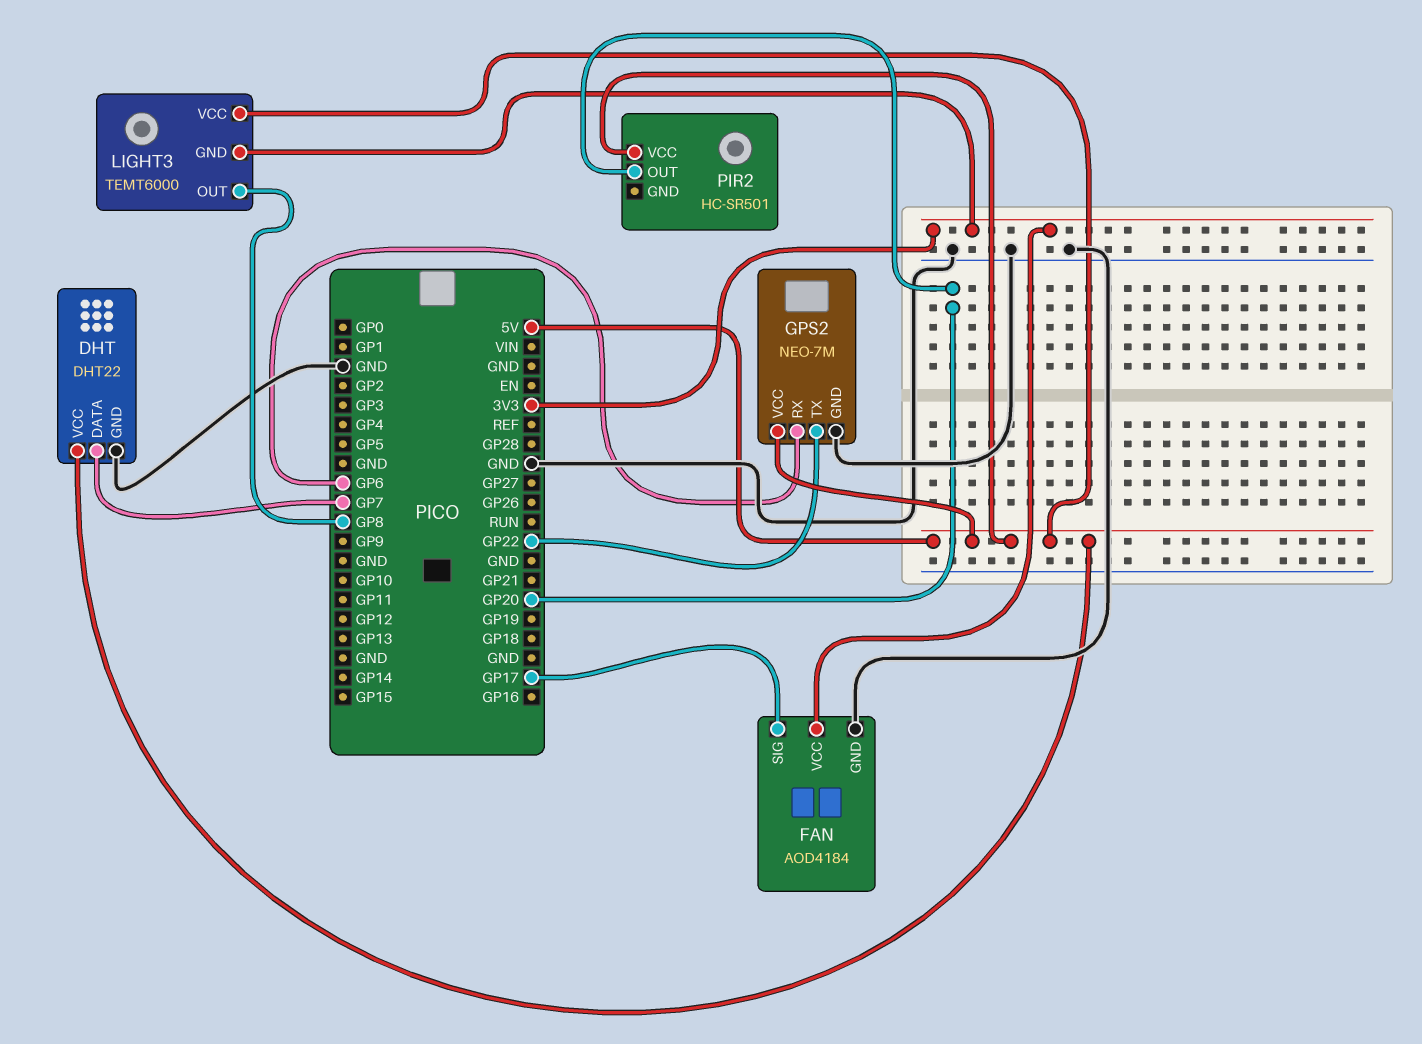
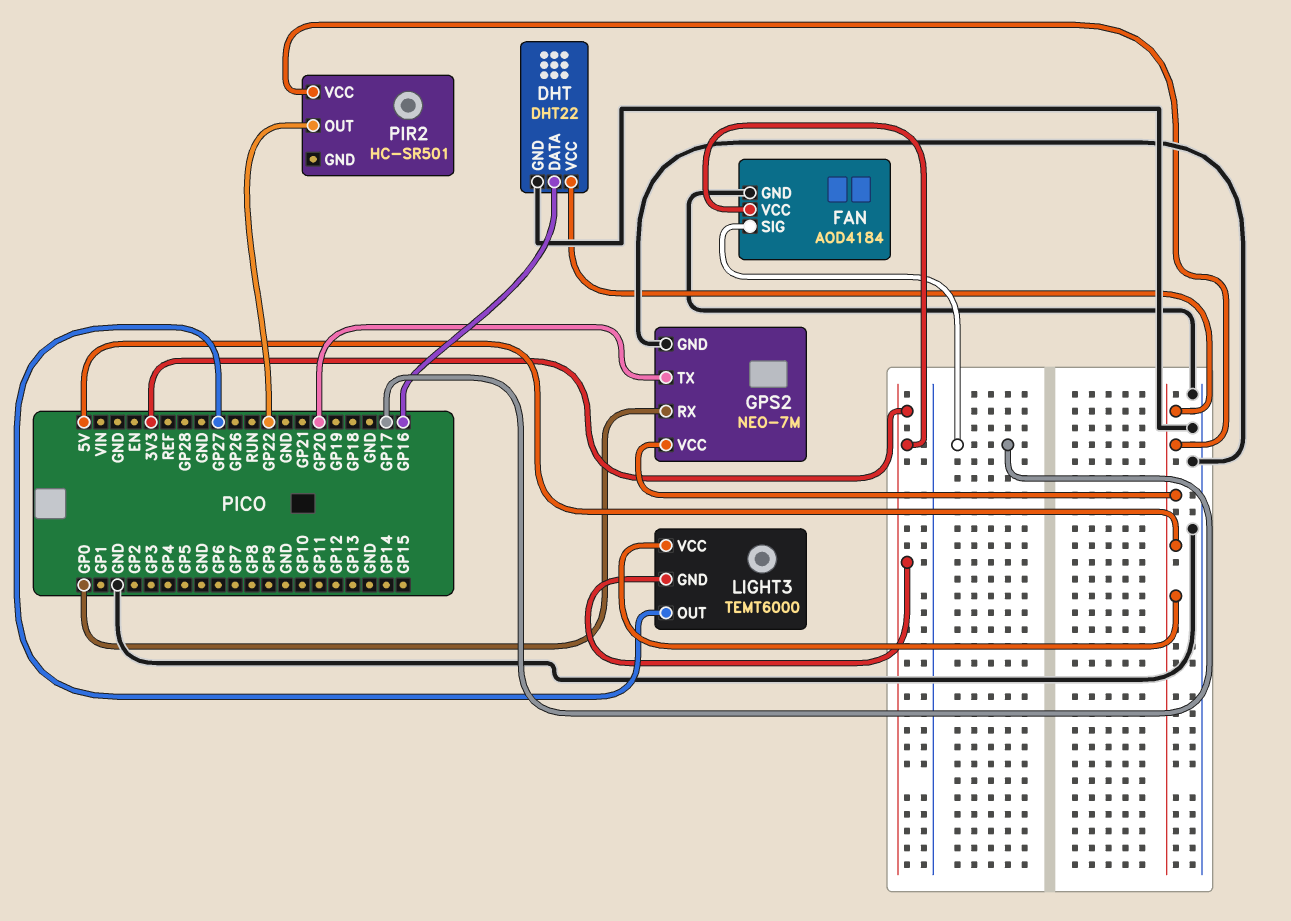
DHT pin DATA: GP7 -> GP16
GPS2 pin RX: GP6 -> GP0
GPS2 pin TX: GP22 -> GP20
LIGHT3 pin OUT: GP8 -> GP27
PIR2 pin OUT: GP20 -> GP22

